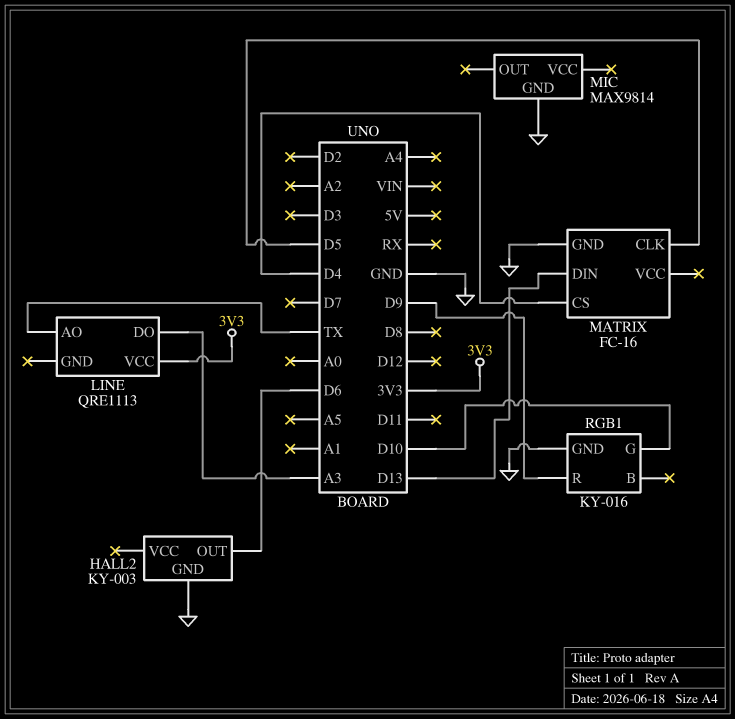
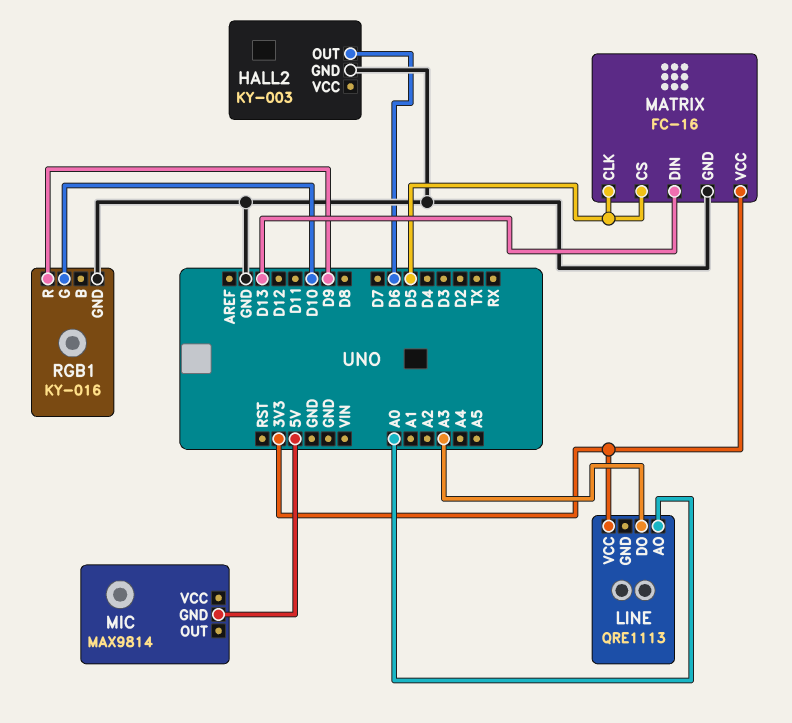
LINE pin AO: TX -> A0
MATRIX pin CS: D4 -> D5
MATRIX pin VCC: none -> 3V3
MIC pin GND: GND -> 5V

